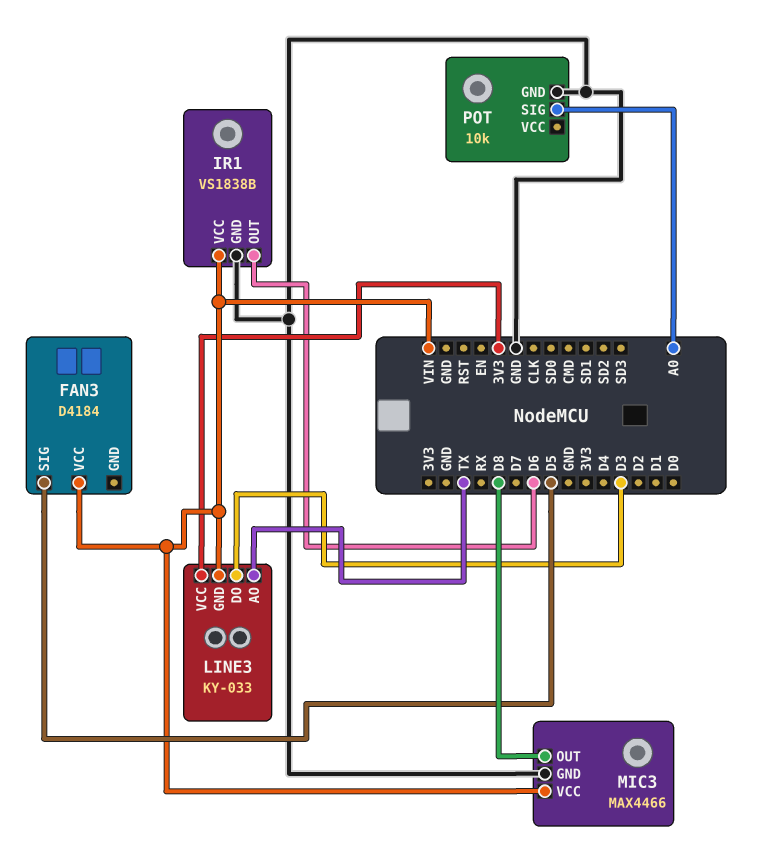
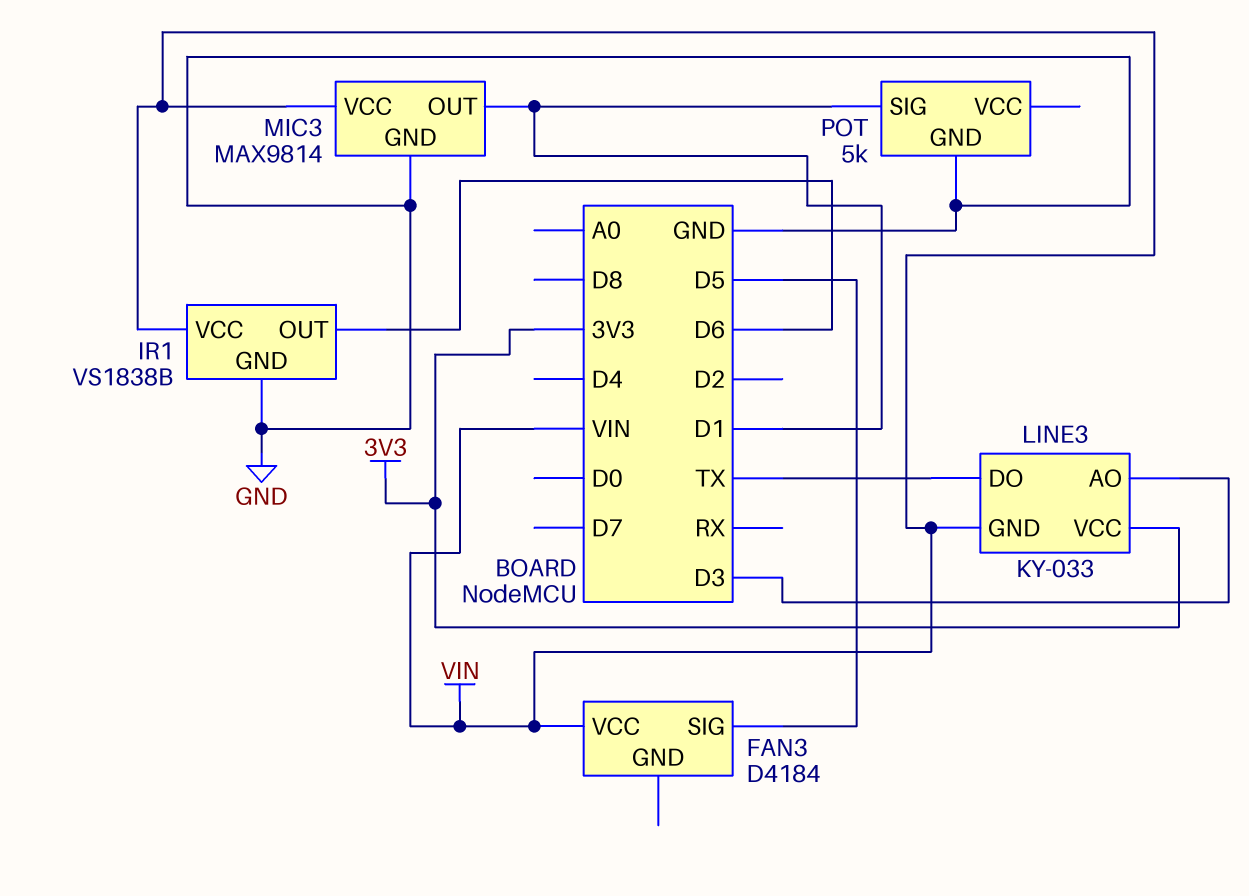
LINE3 pin AO: TX -> D3
LINE3 pin DO: D3 -> TX
MIC3: MAX4466 -> MAX9814
MIC3 pin OUT: D8 -> D1
POT: 10k -> 5k
POT pin SIG: A0 -> D1

